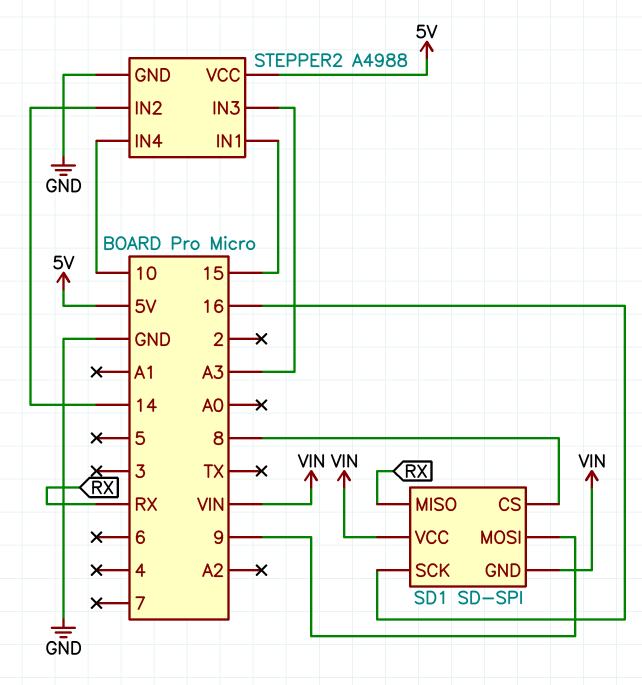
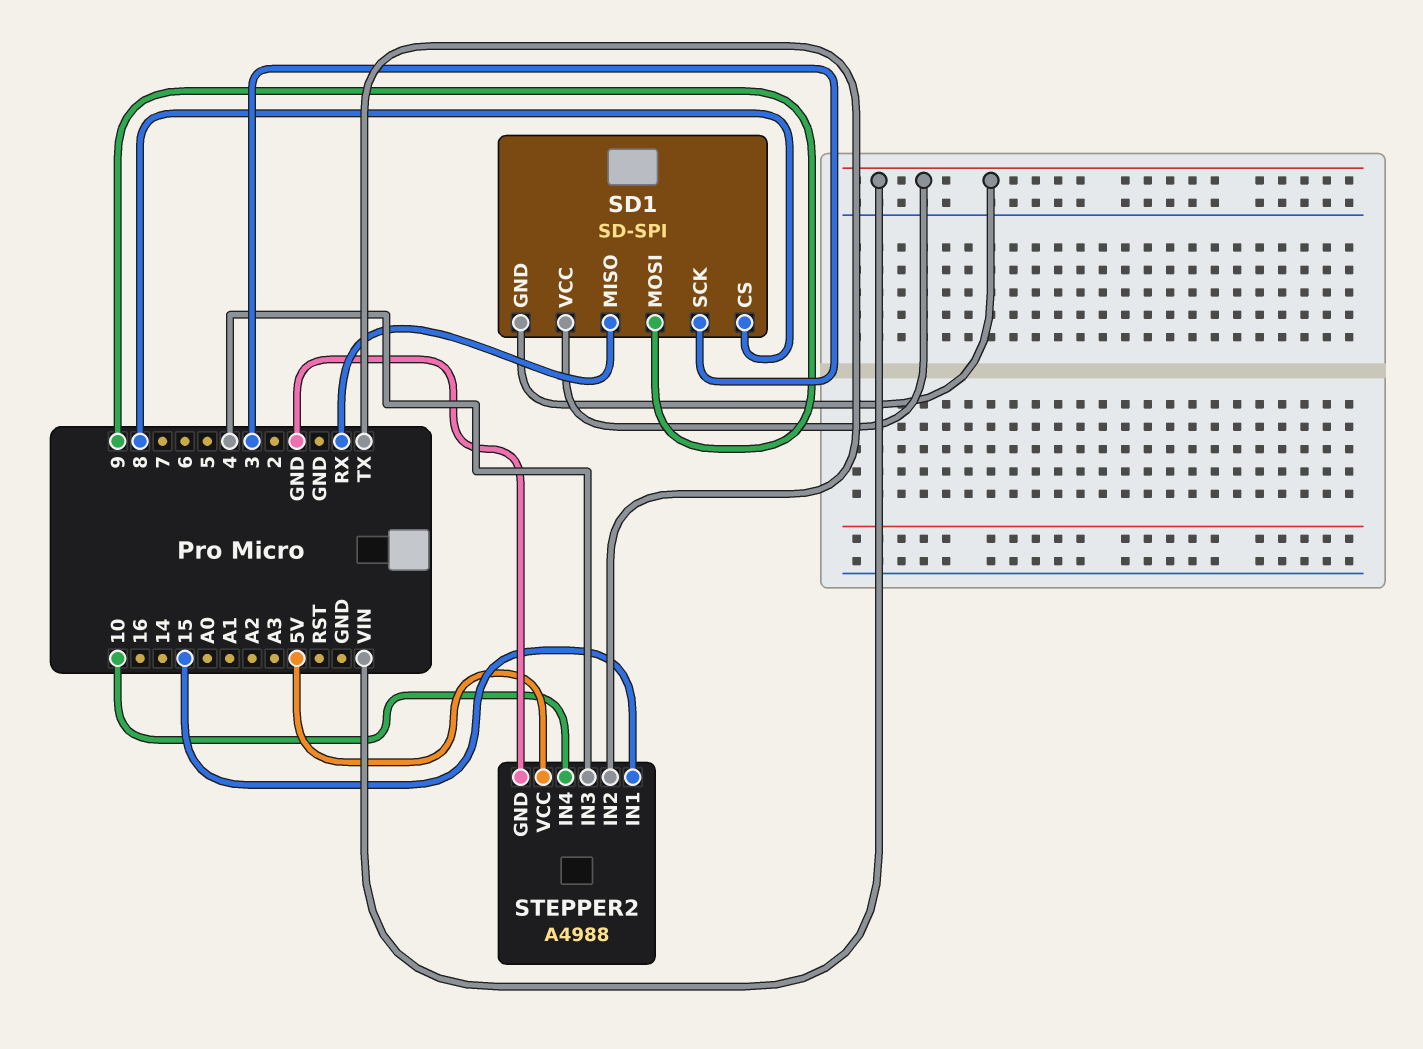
SD1 pin SCK: 16 -> 3
STEPPER2 pin IN2: 14 -> TX
STEPPER2 pin IN3: A3 -> 4

